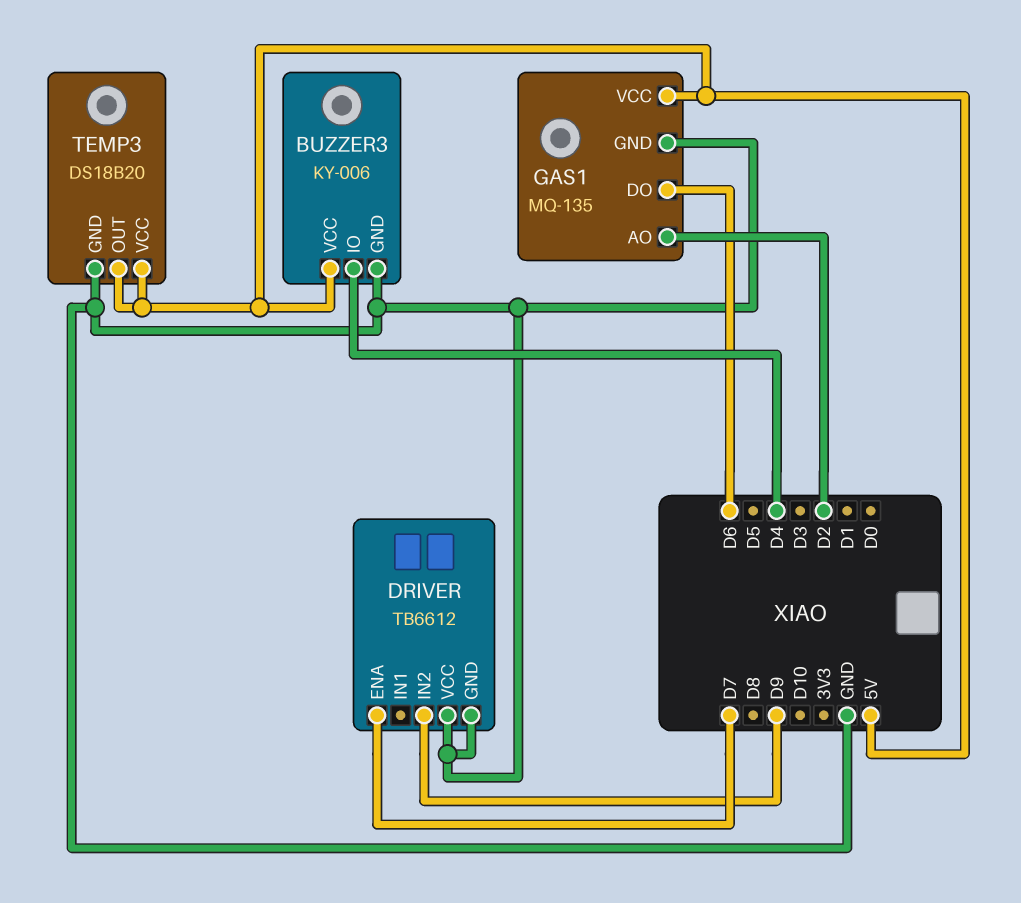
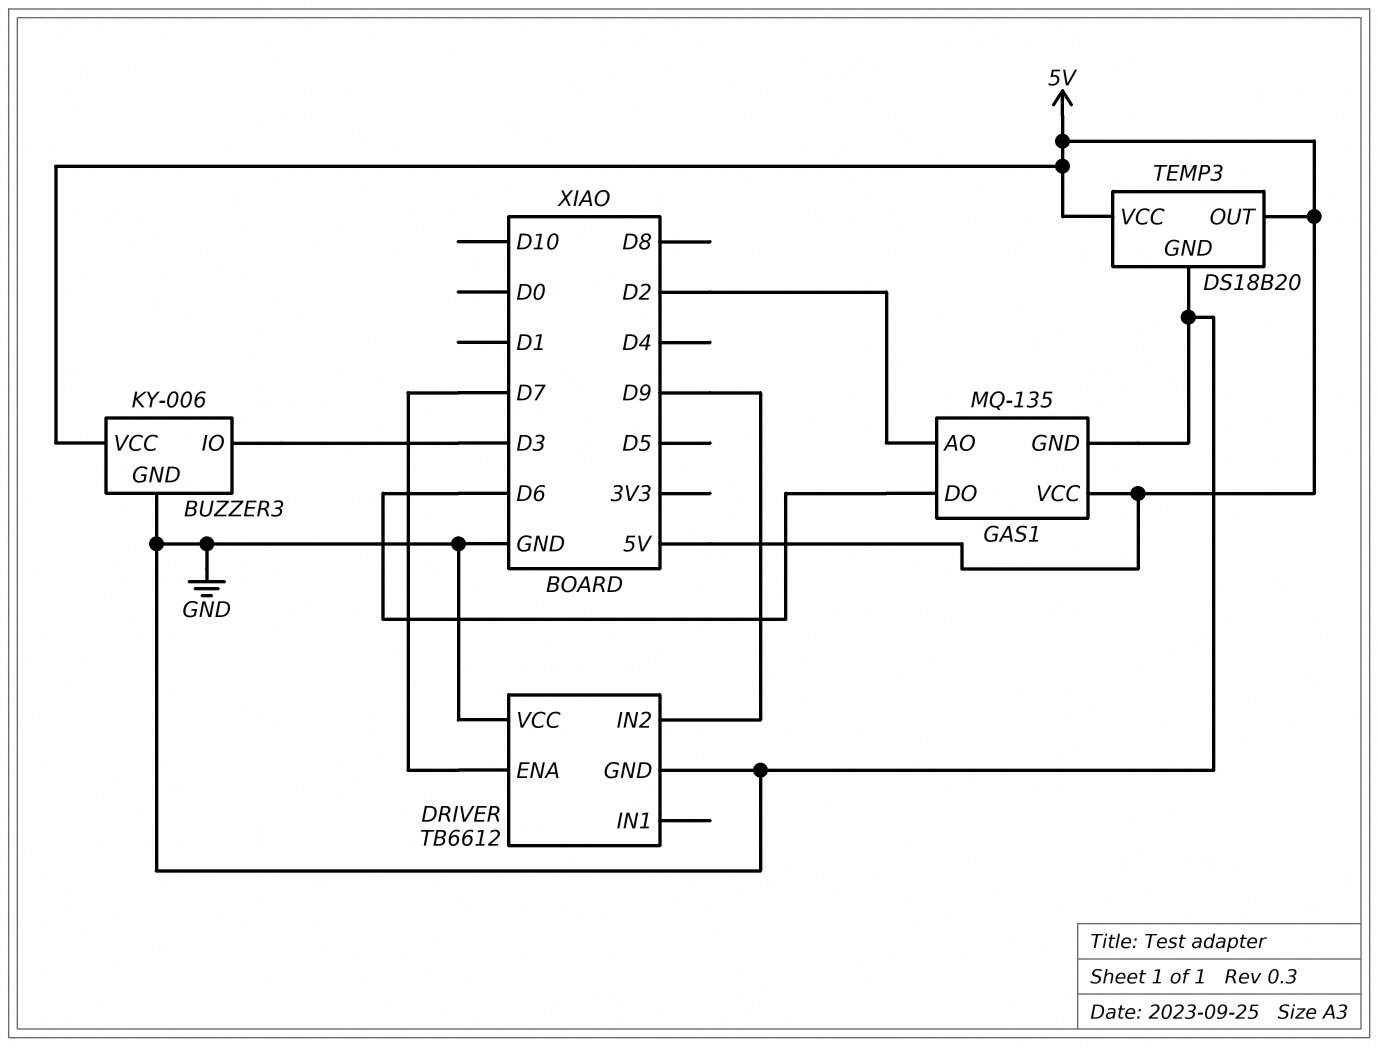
BUZZER3 pin IO: D4 -> D3

